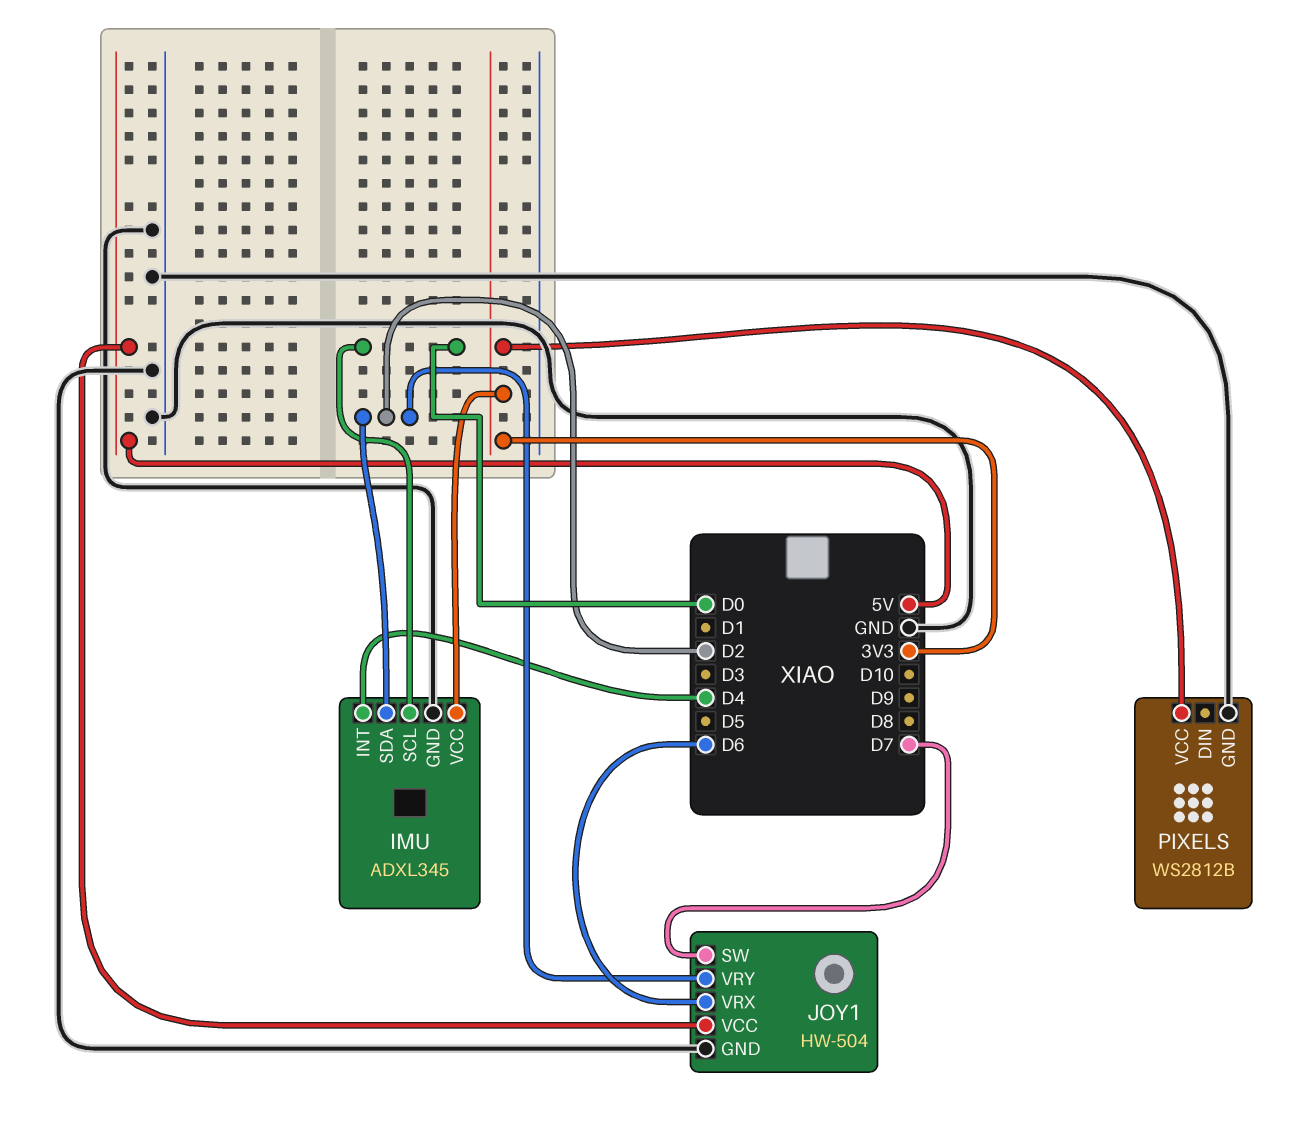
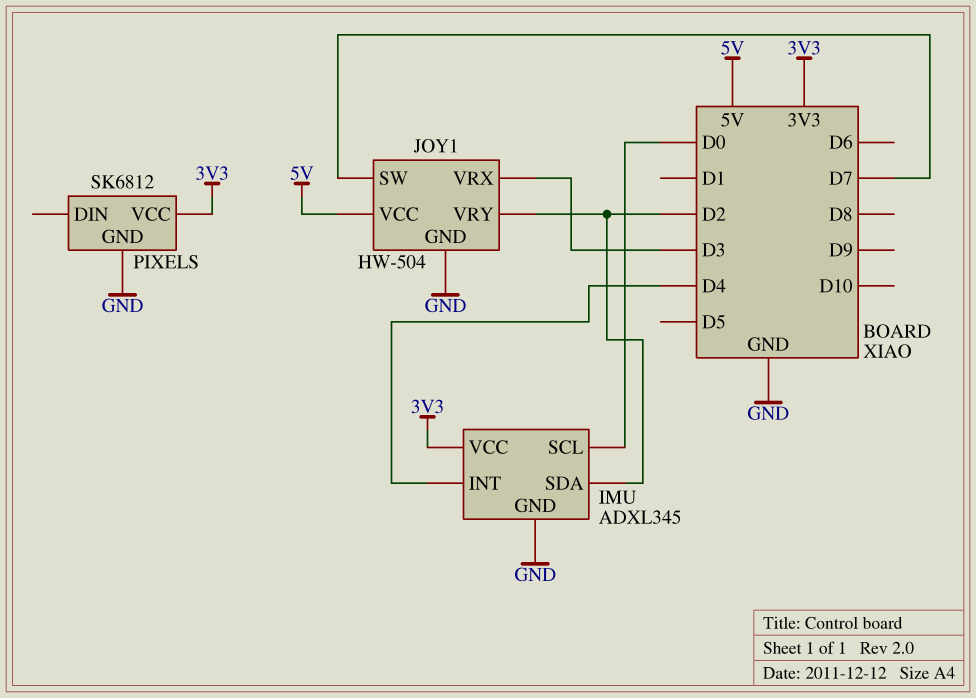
JOY1 pin VRX: D6 -> D3
PIXELS: WS2812B -> SK6812

